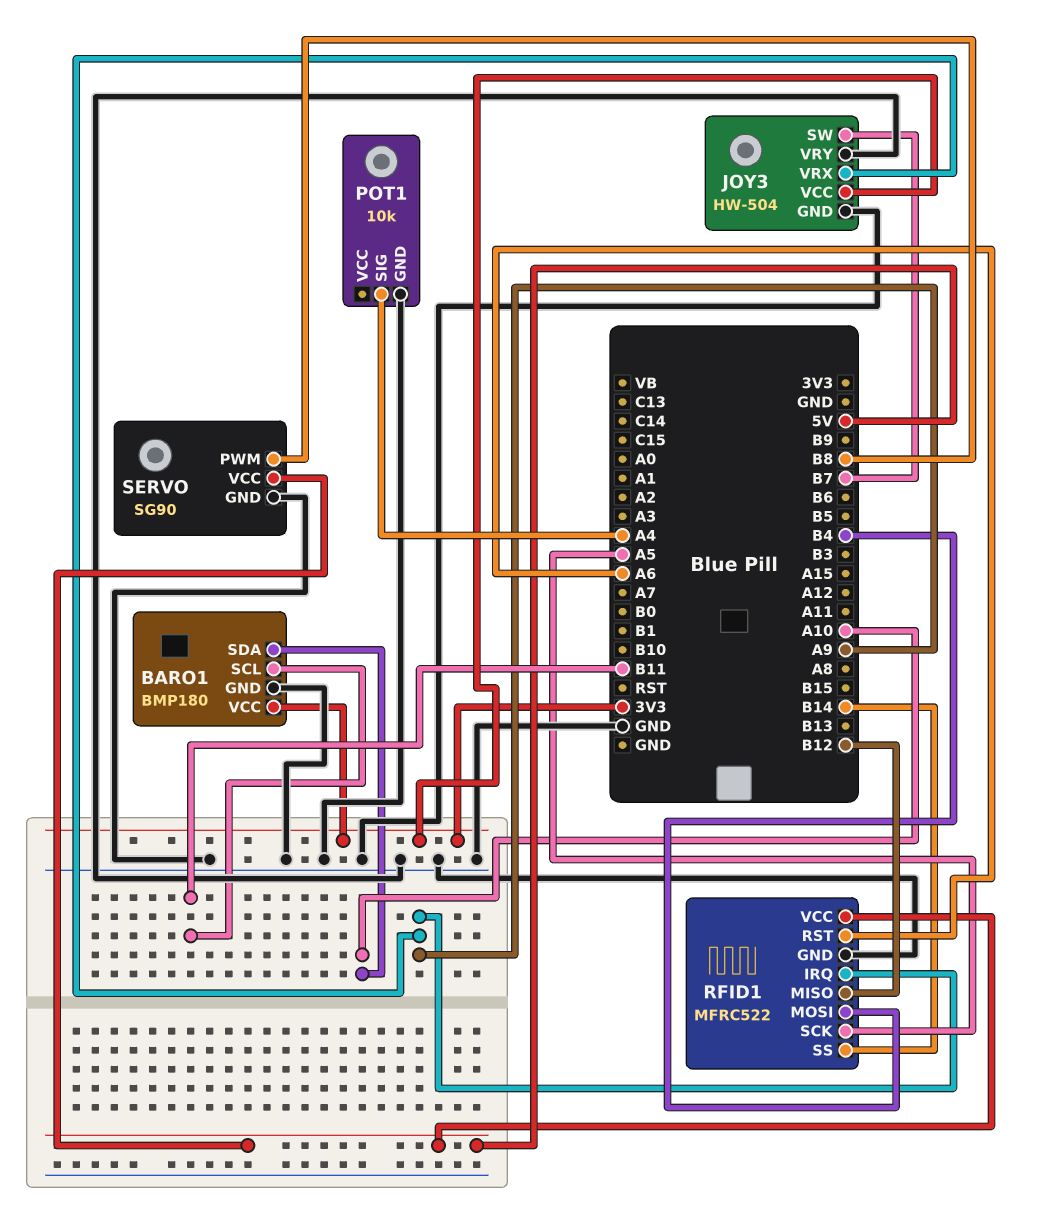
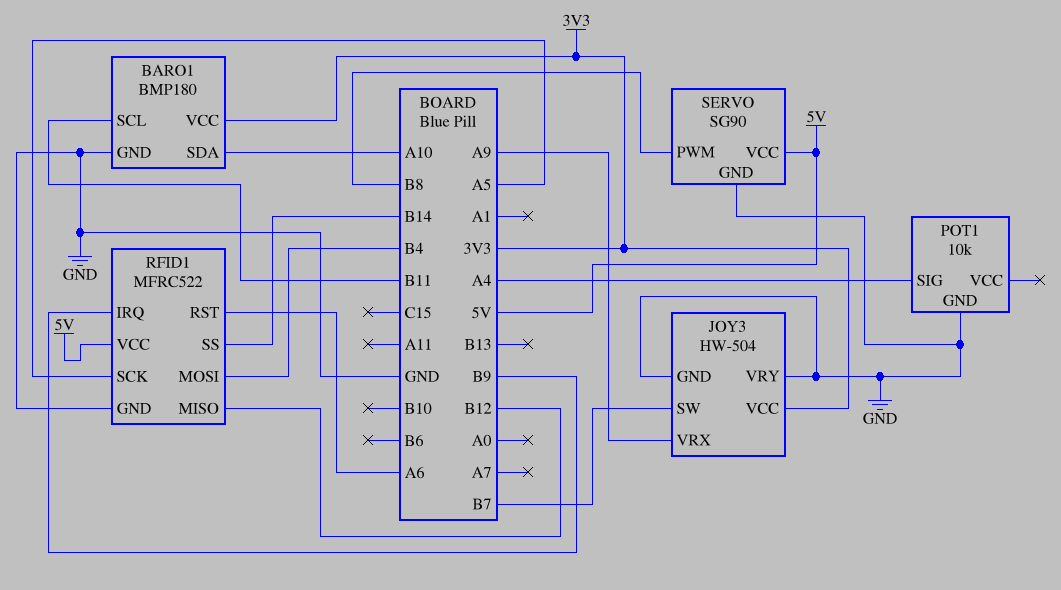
RFID1 pin IRQ: A9 -> B9

